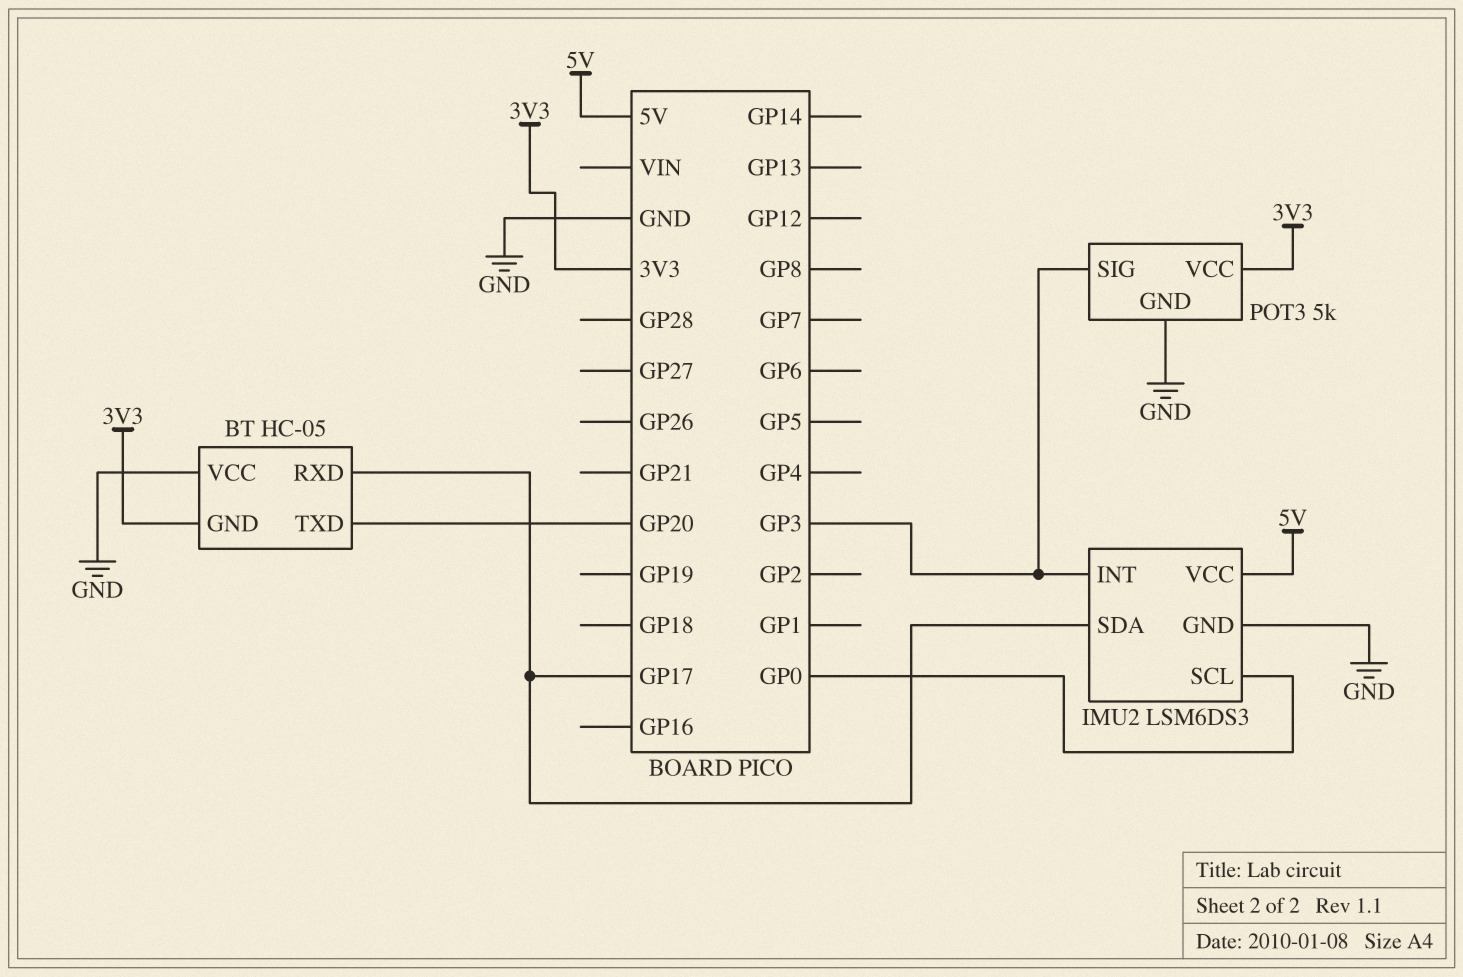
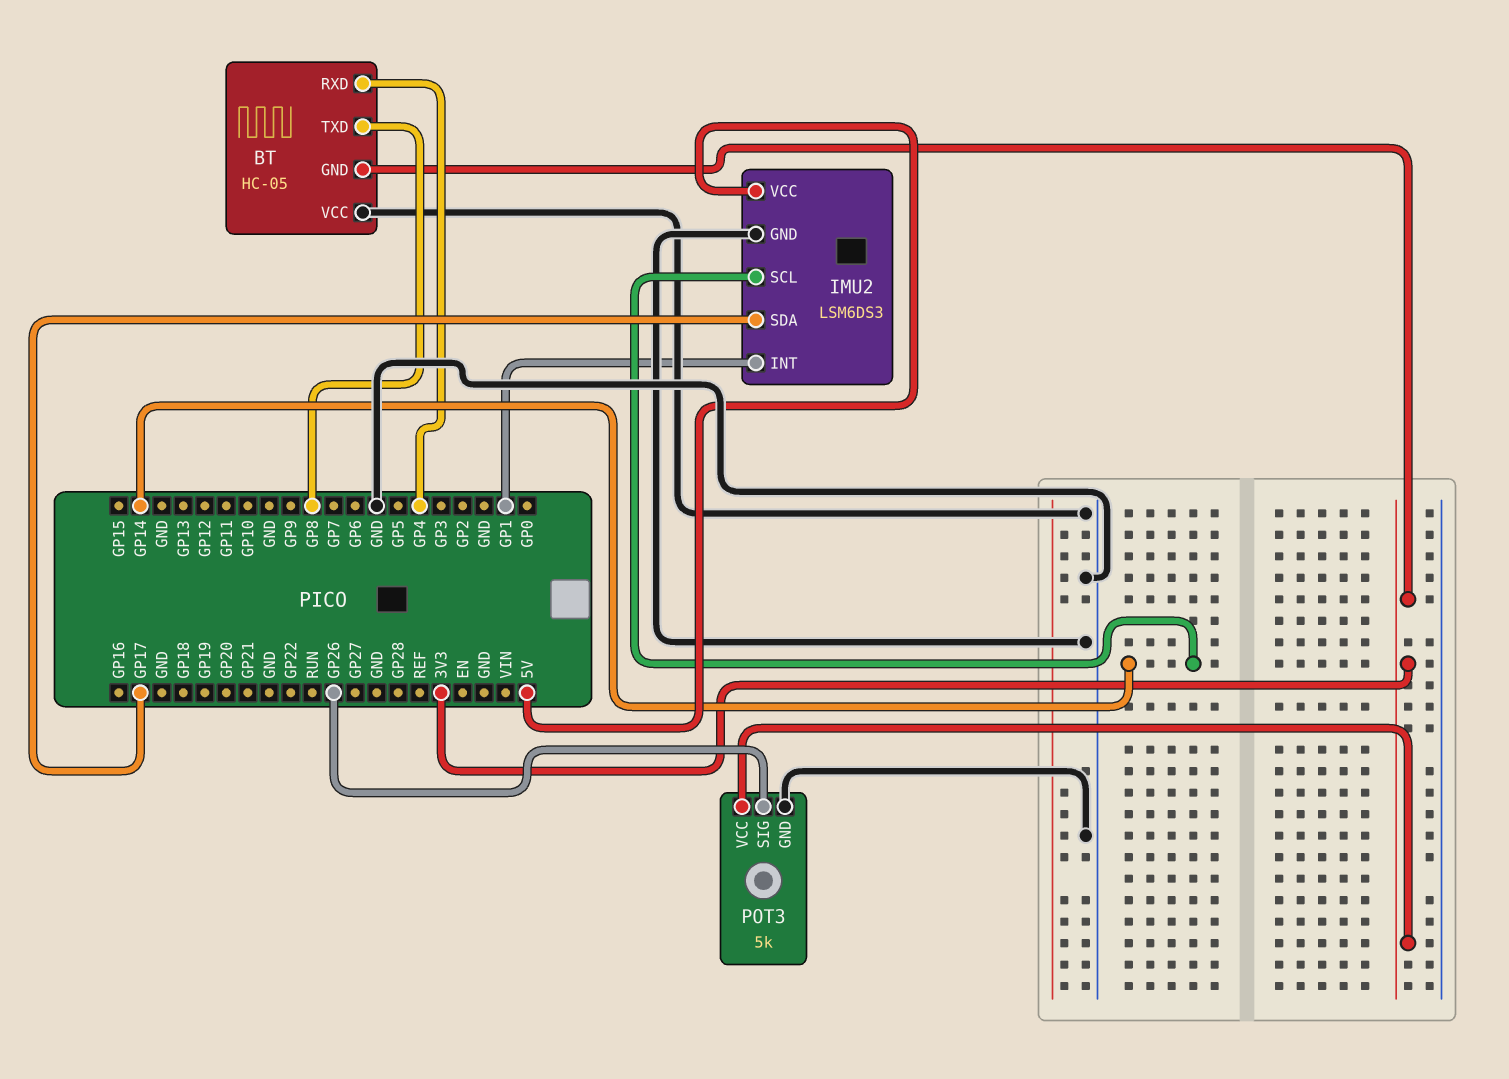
BT pin RXD: GP17 -> GP4
BT pin TXD: GP20 -> GP8
IMU2 pin INT: GP3 -> GP1
IMU2 pin SCL: GP0 -> GP14
POT3 pin SIG: GP3 -> GP26

